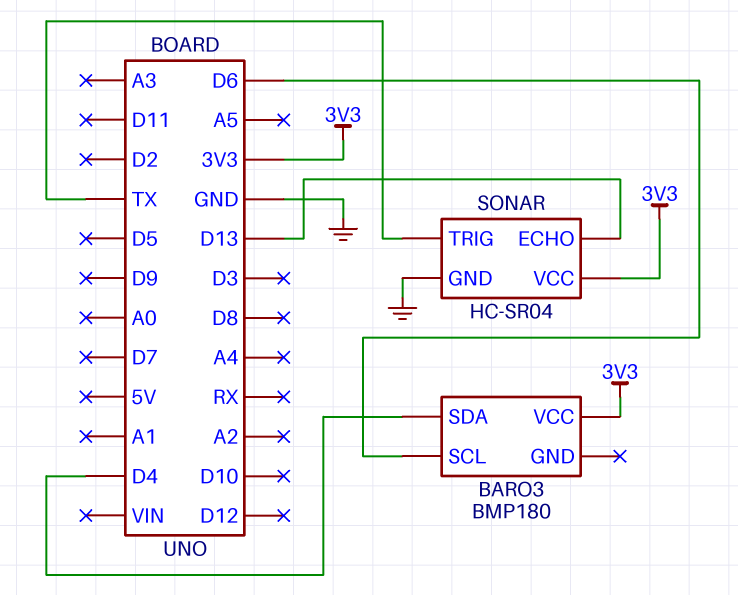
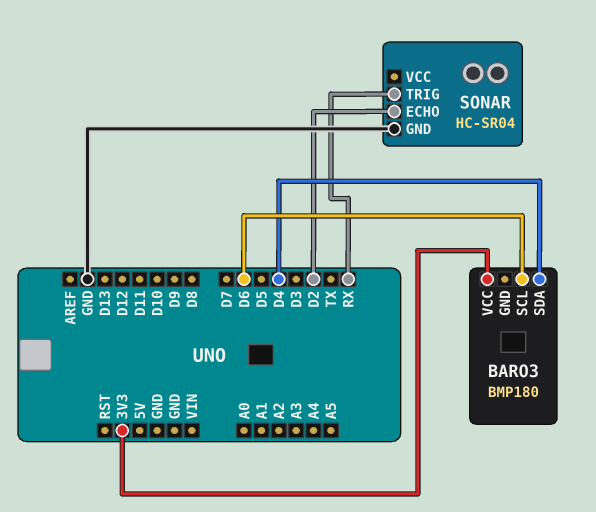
SONAR pin ECHO: D13 -> D2
SONAR pin TRIG: TX -> RX
SONAR pin VCC: 3V3 -> none

